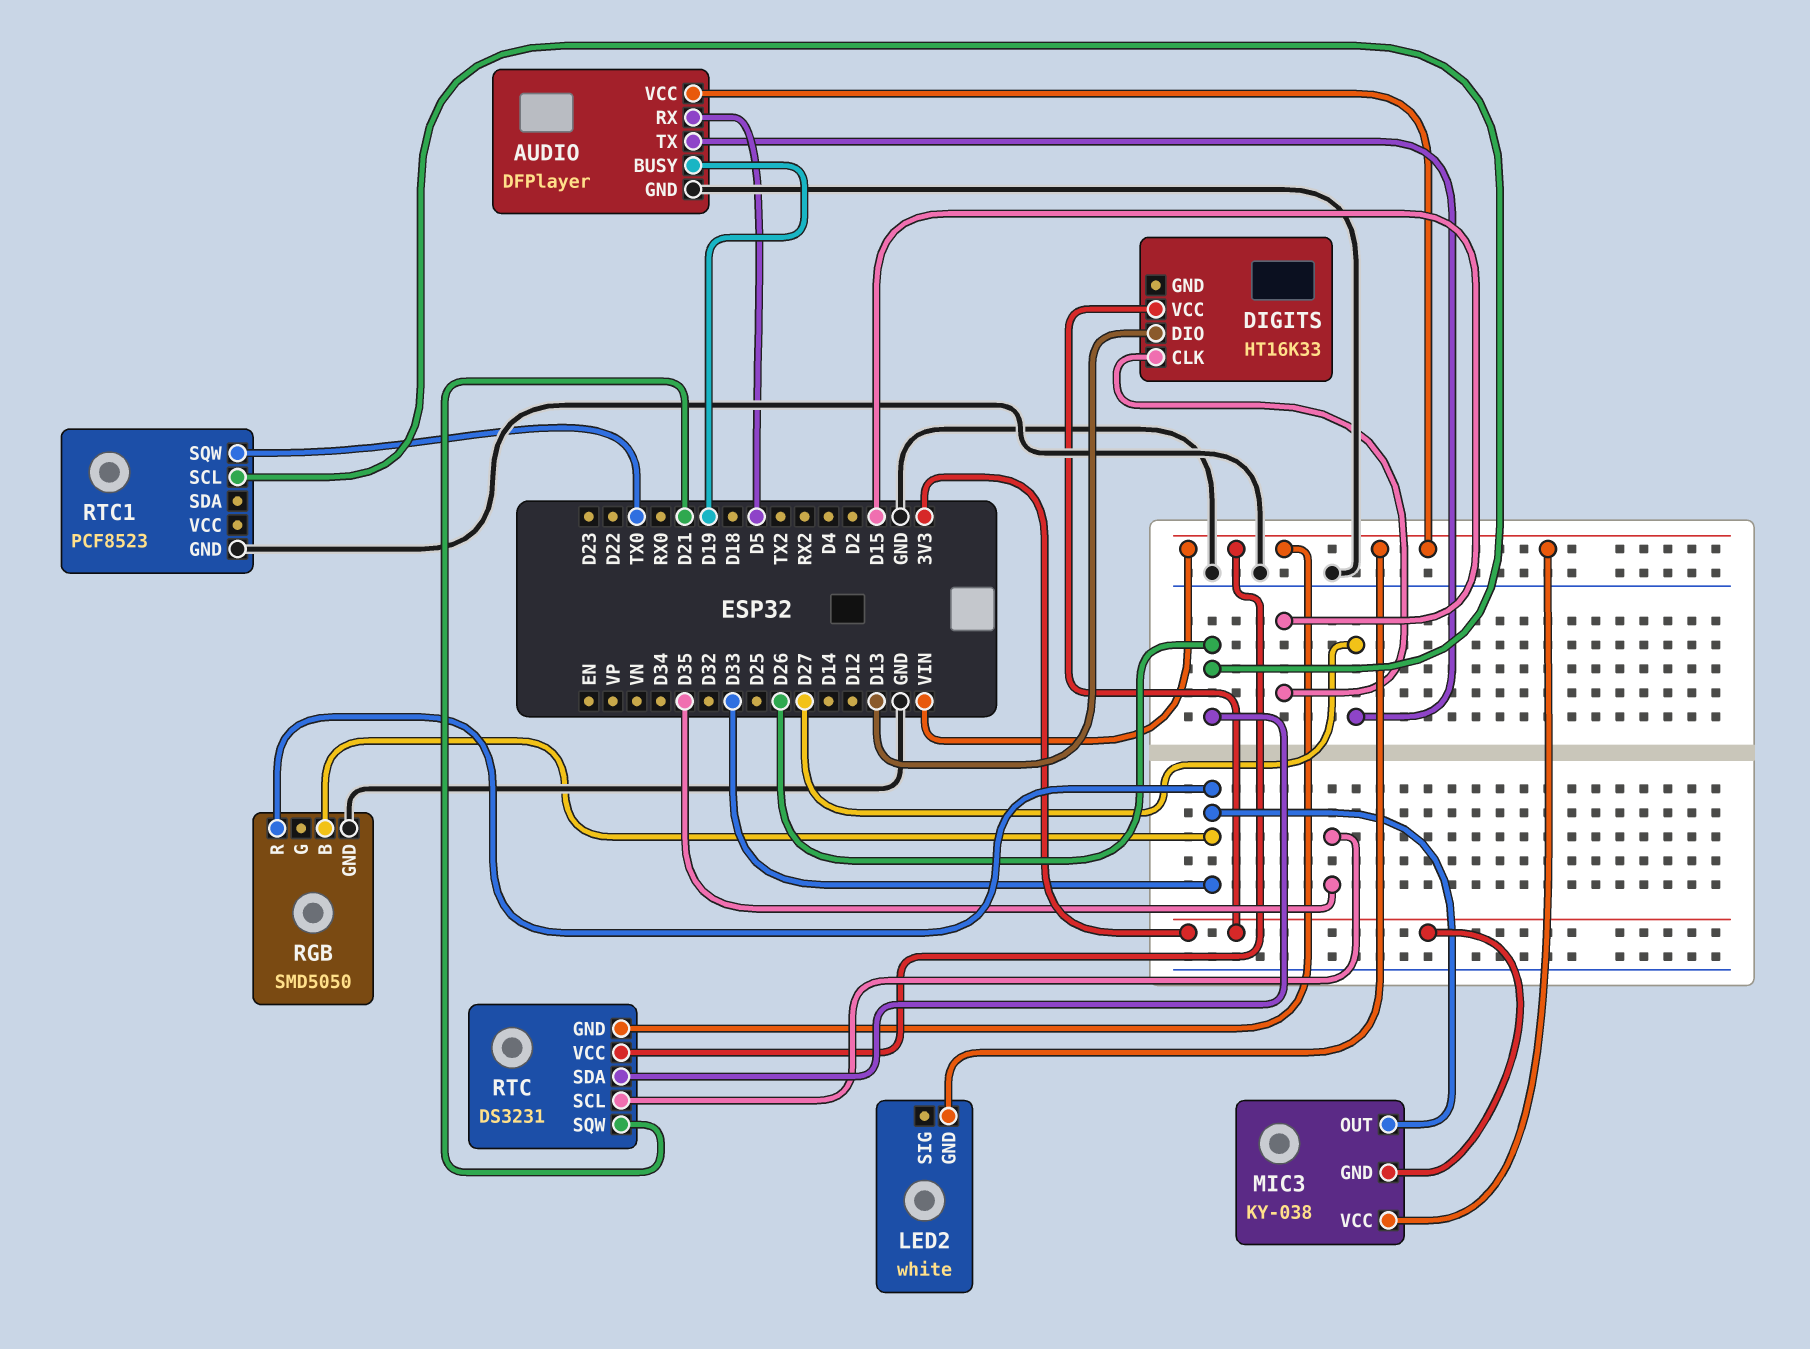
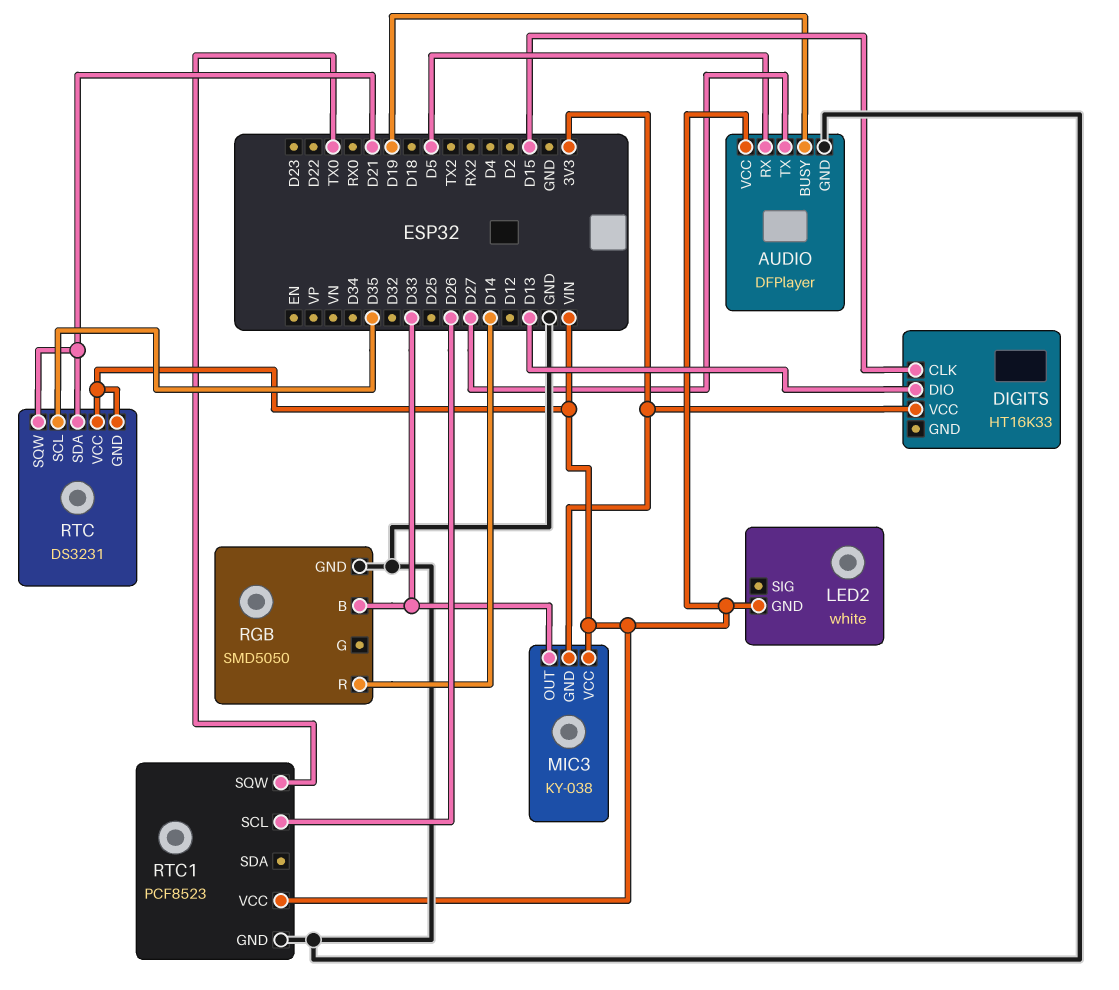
RGB pin R: D33 -> D14
RTC pin SDA: D26 -> D21
RTC1 pin VCC: none -> VIN

